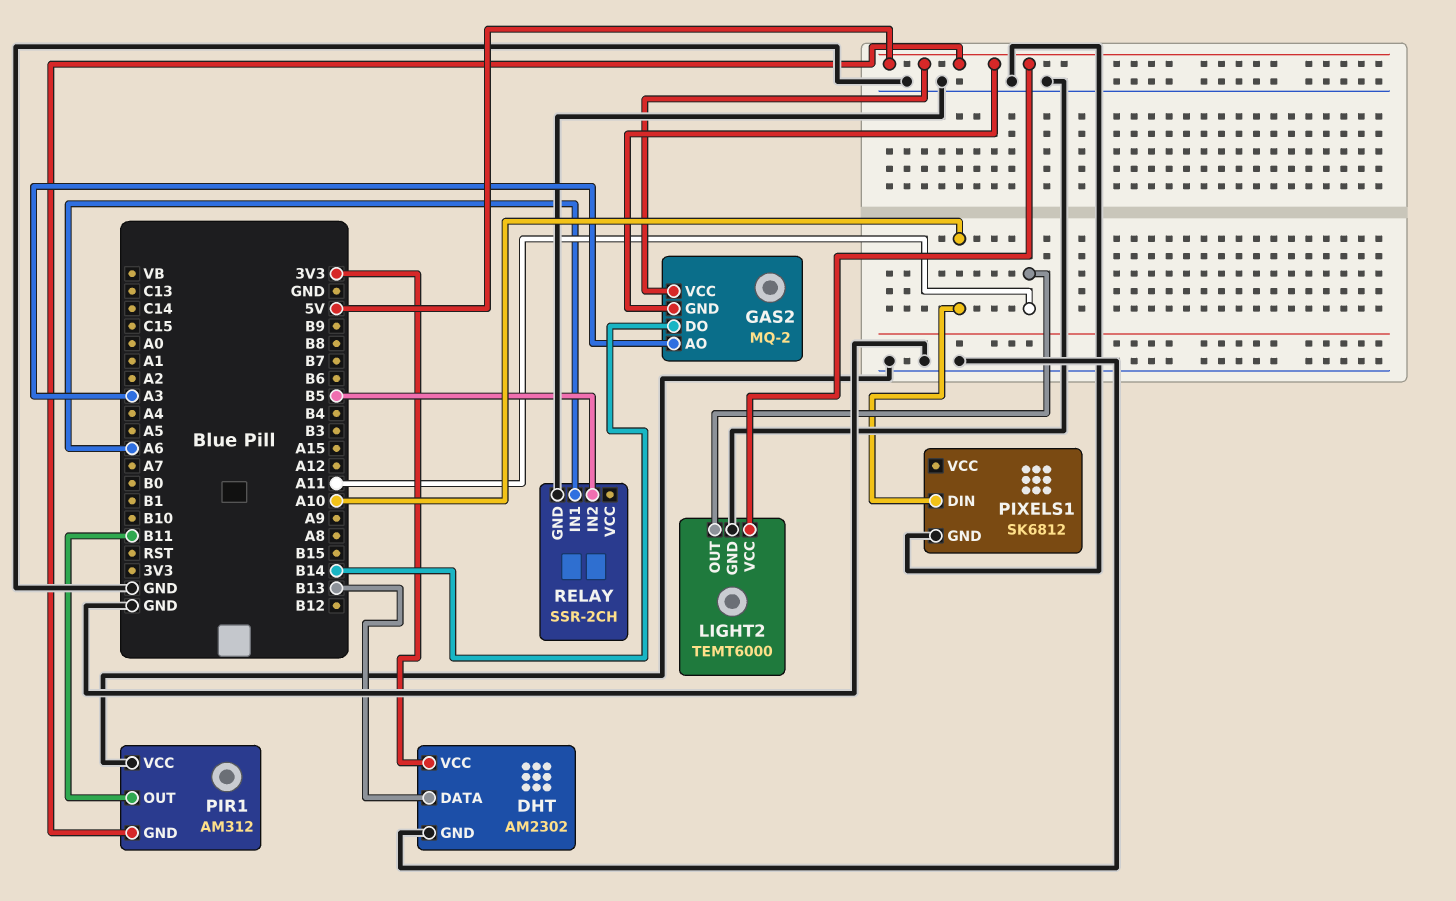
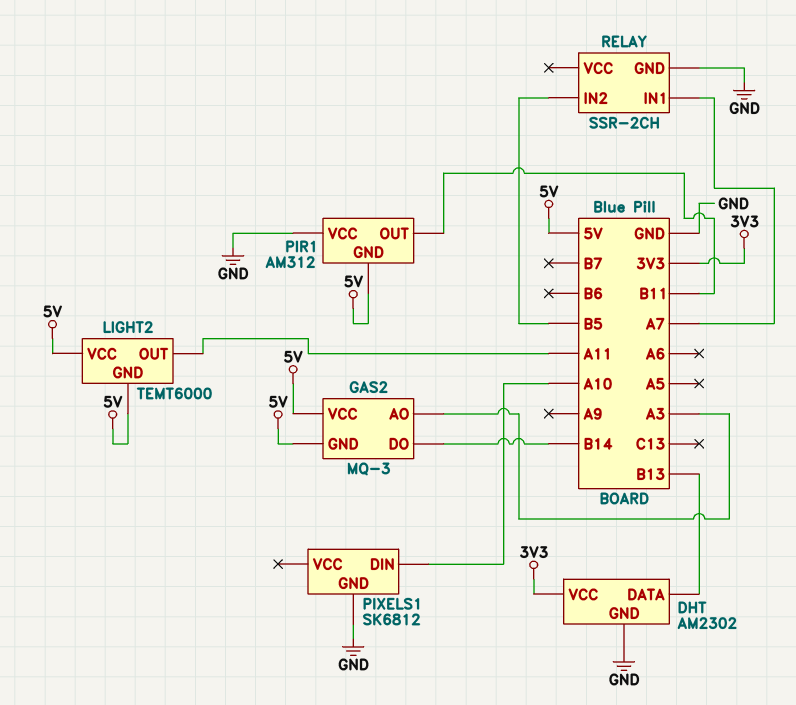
GAS2: MQ-2 -> MQ-3
LIGHT2 pin GND: GND -> 5V
RELAY pin IN1: A6 -> A7

